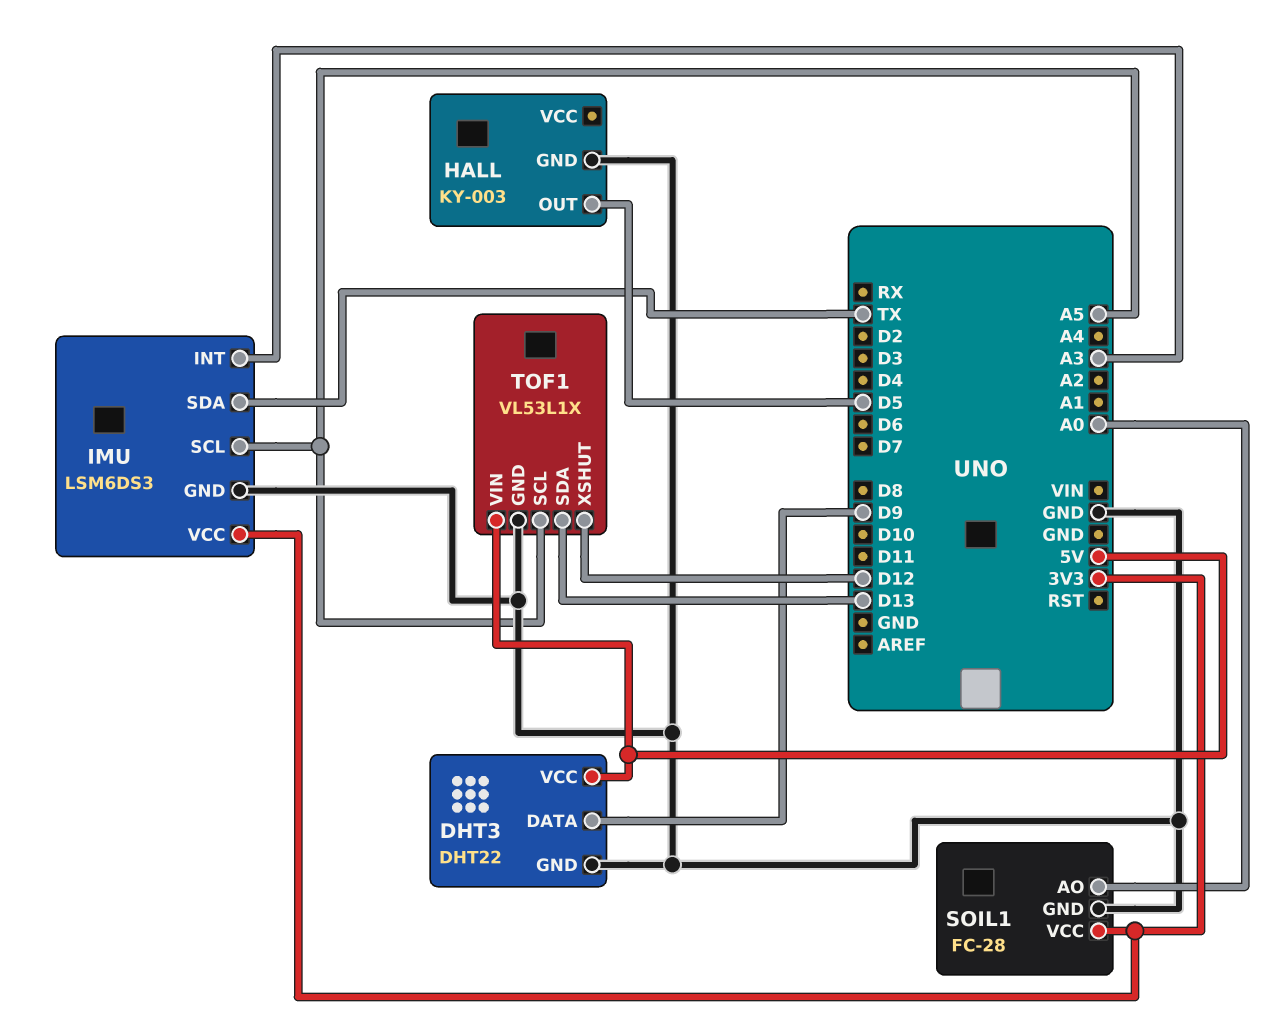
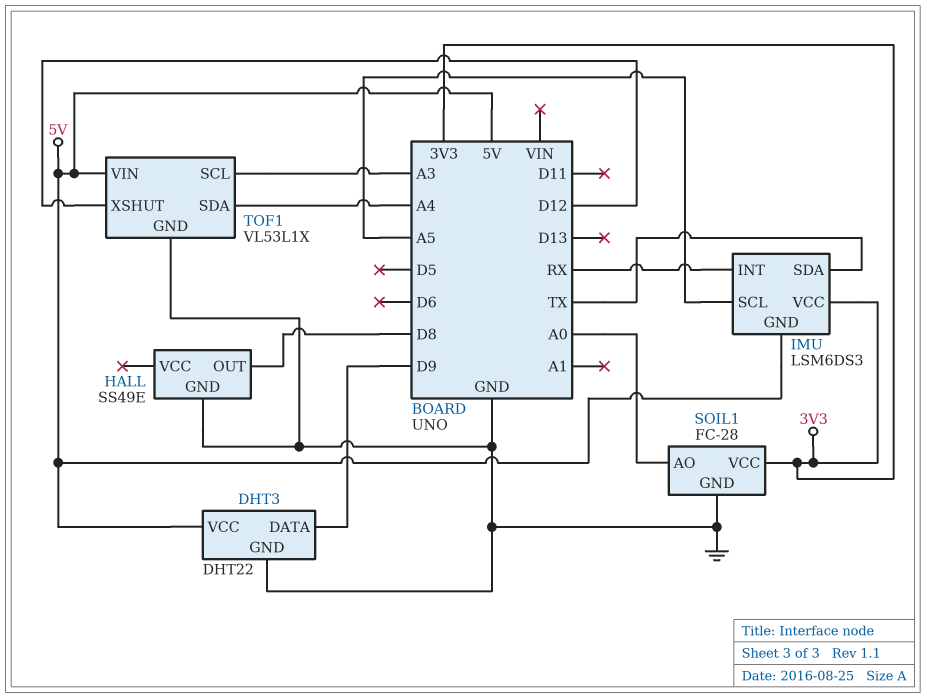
HALL: KY-003 -> SS49E
HALL pin OUT: D5 -> D8
IMU pin GND: GND -> 5V
IMU pin INT: A3 -> RX
TOF1 pin SCL: A5 -> A3
TOF1 pin SDA: D13 -> A4

